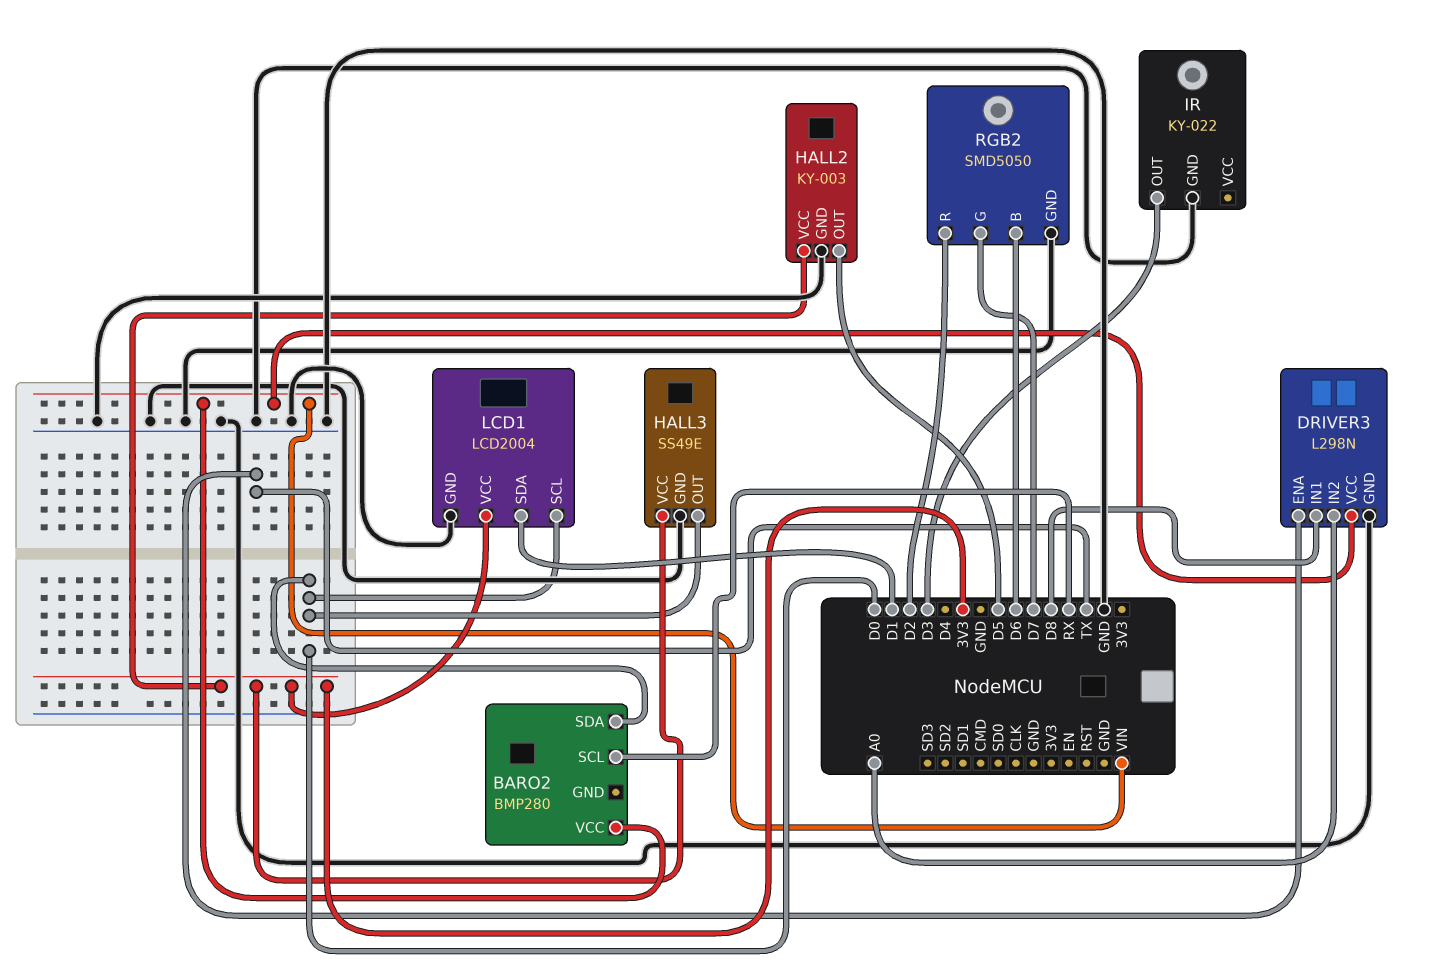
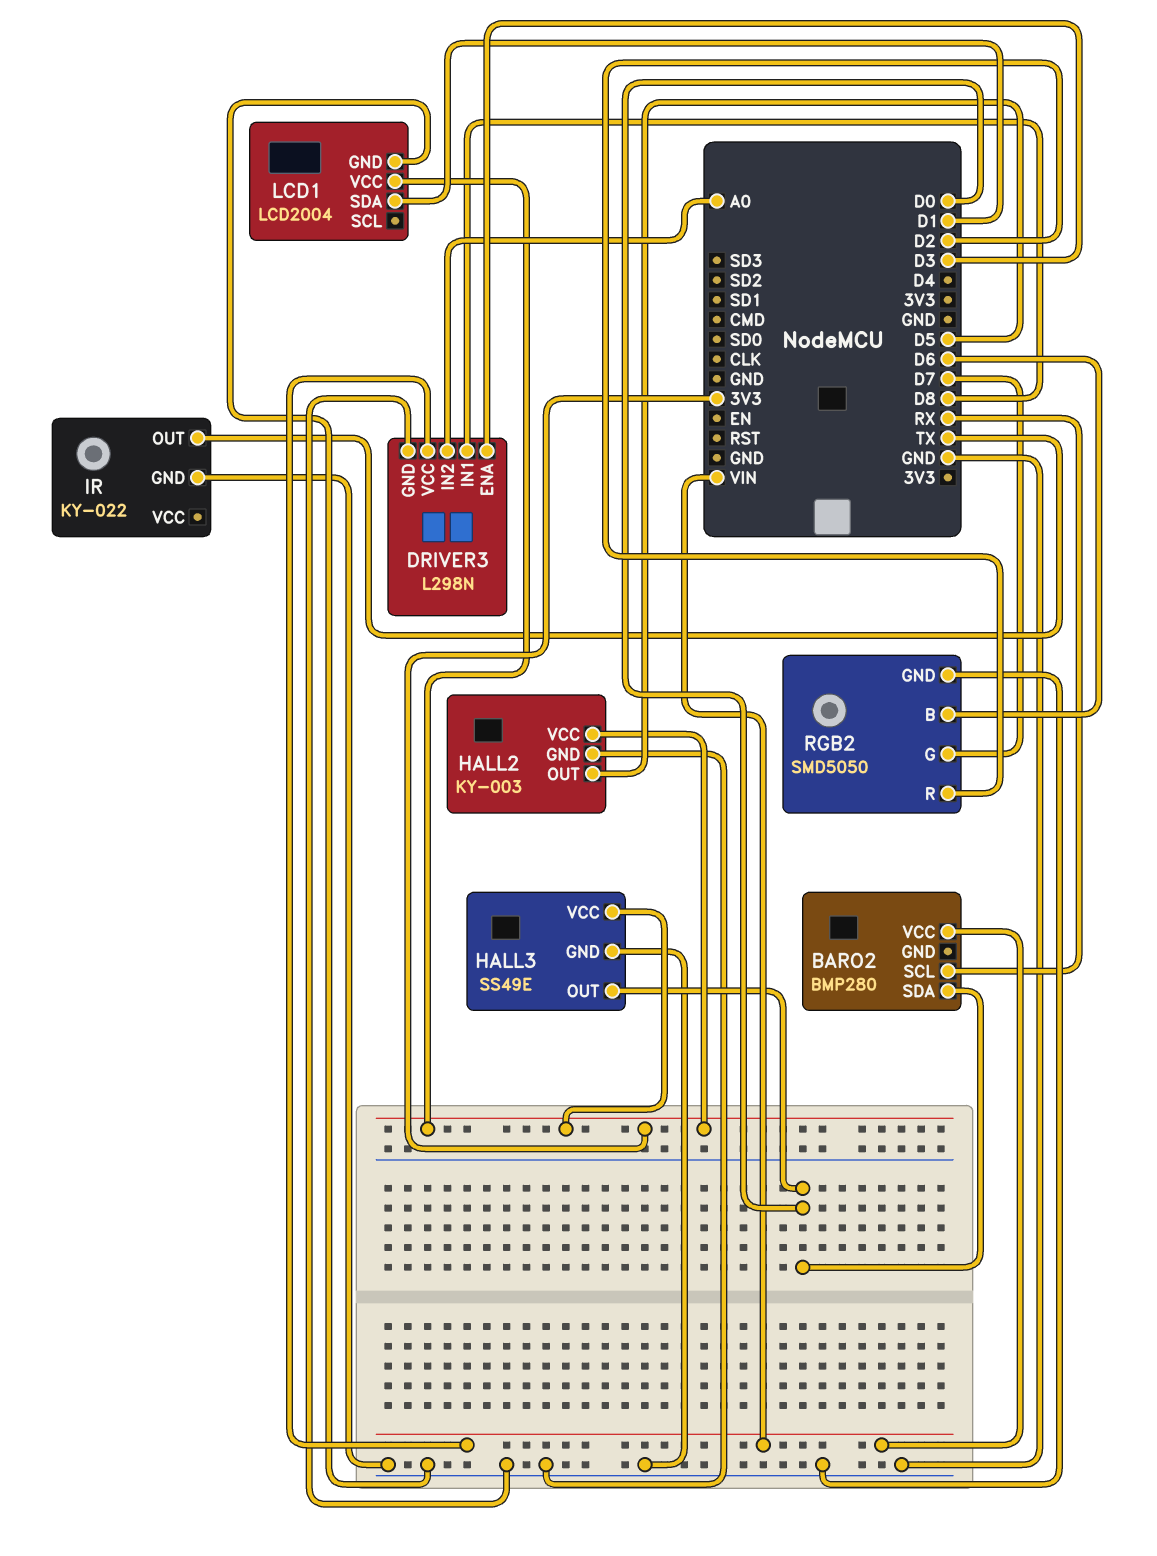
DRIVER3 pin ENA: TX -> D3
IR pin OUT: D3 -> TX
LCD1 pin SCL: D0 -> none

